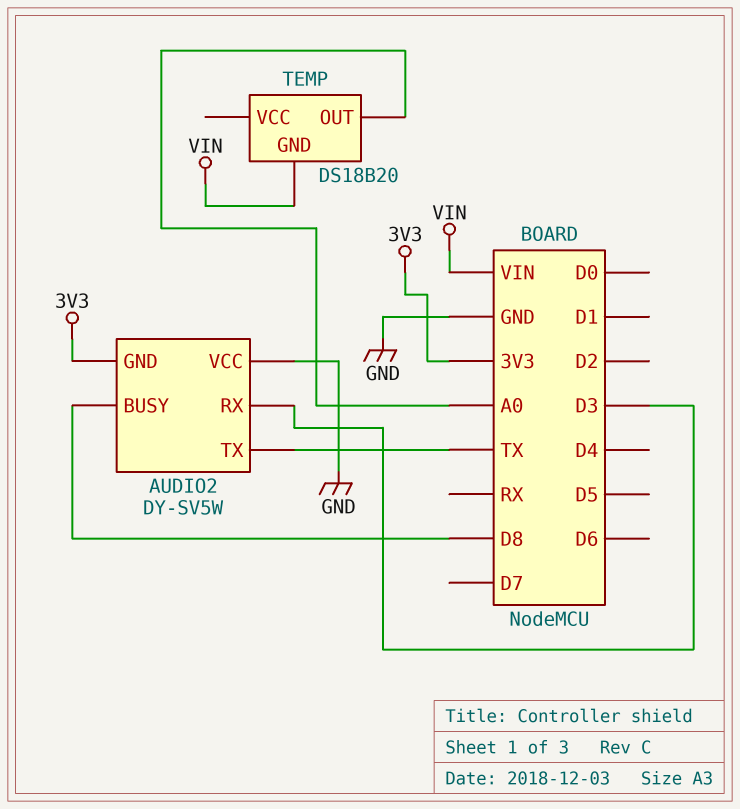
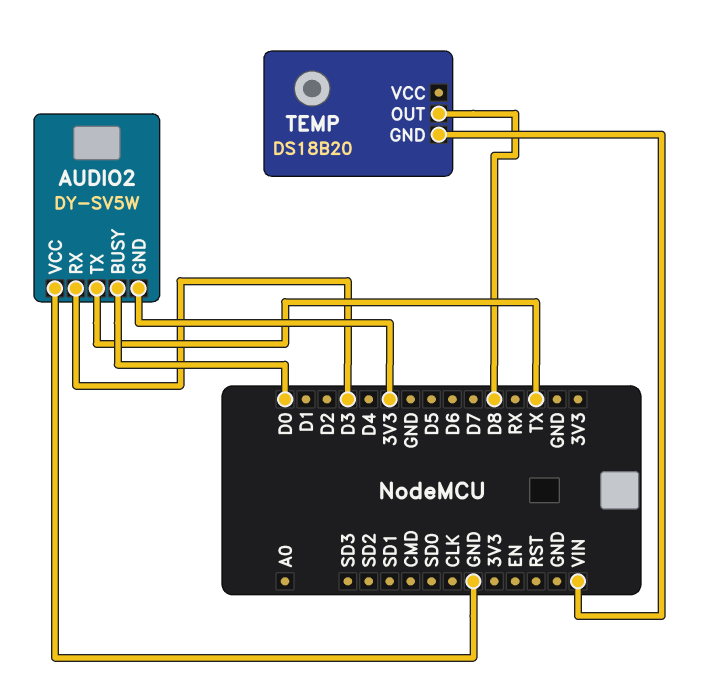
AUDIO2 pin BUSY: D8 -> D0
TEMP pin OUT: A0 -> D8

